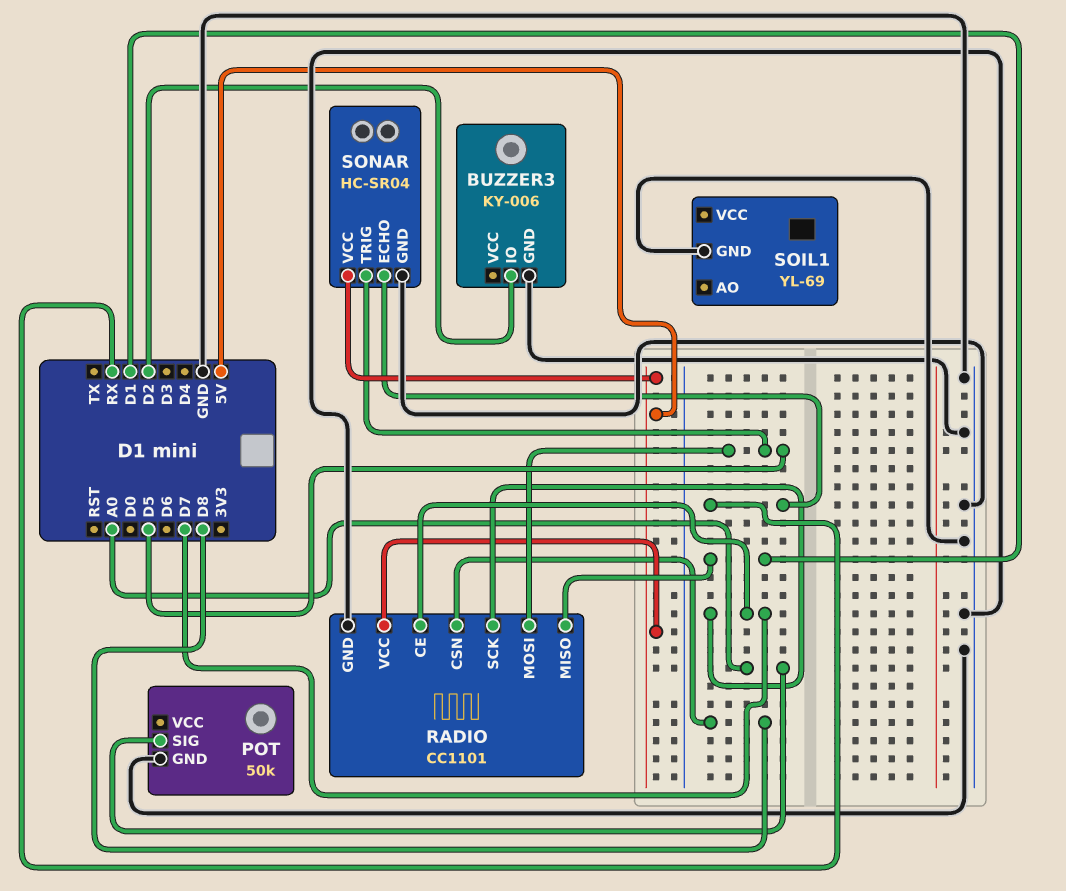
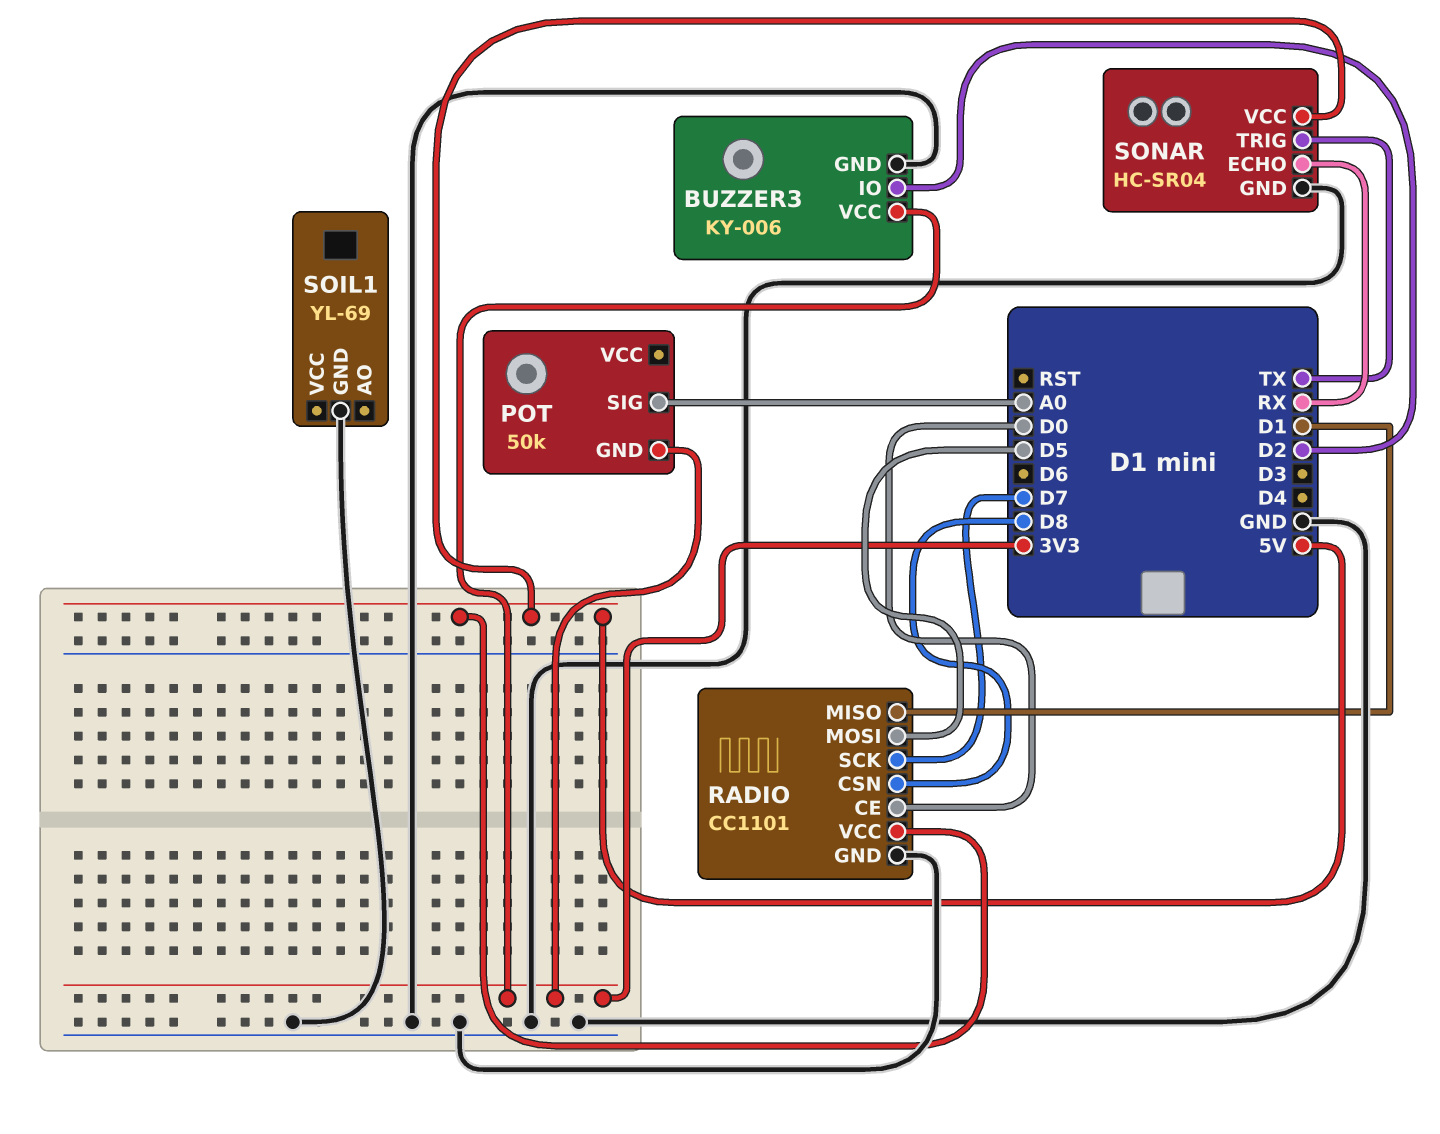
BUZZER3 pin VCC: none -> 3V3
POT pin GND: GND -> 3V3
RADIO pin CE: D7 -> D0
SONAR pin TRIG: D5 -> TX

